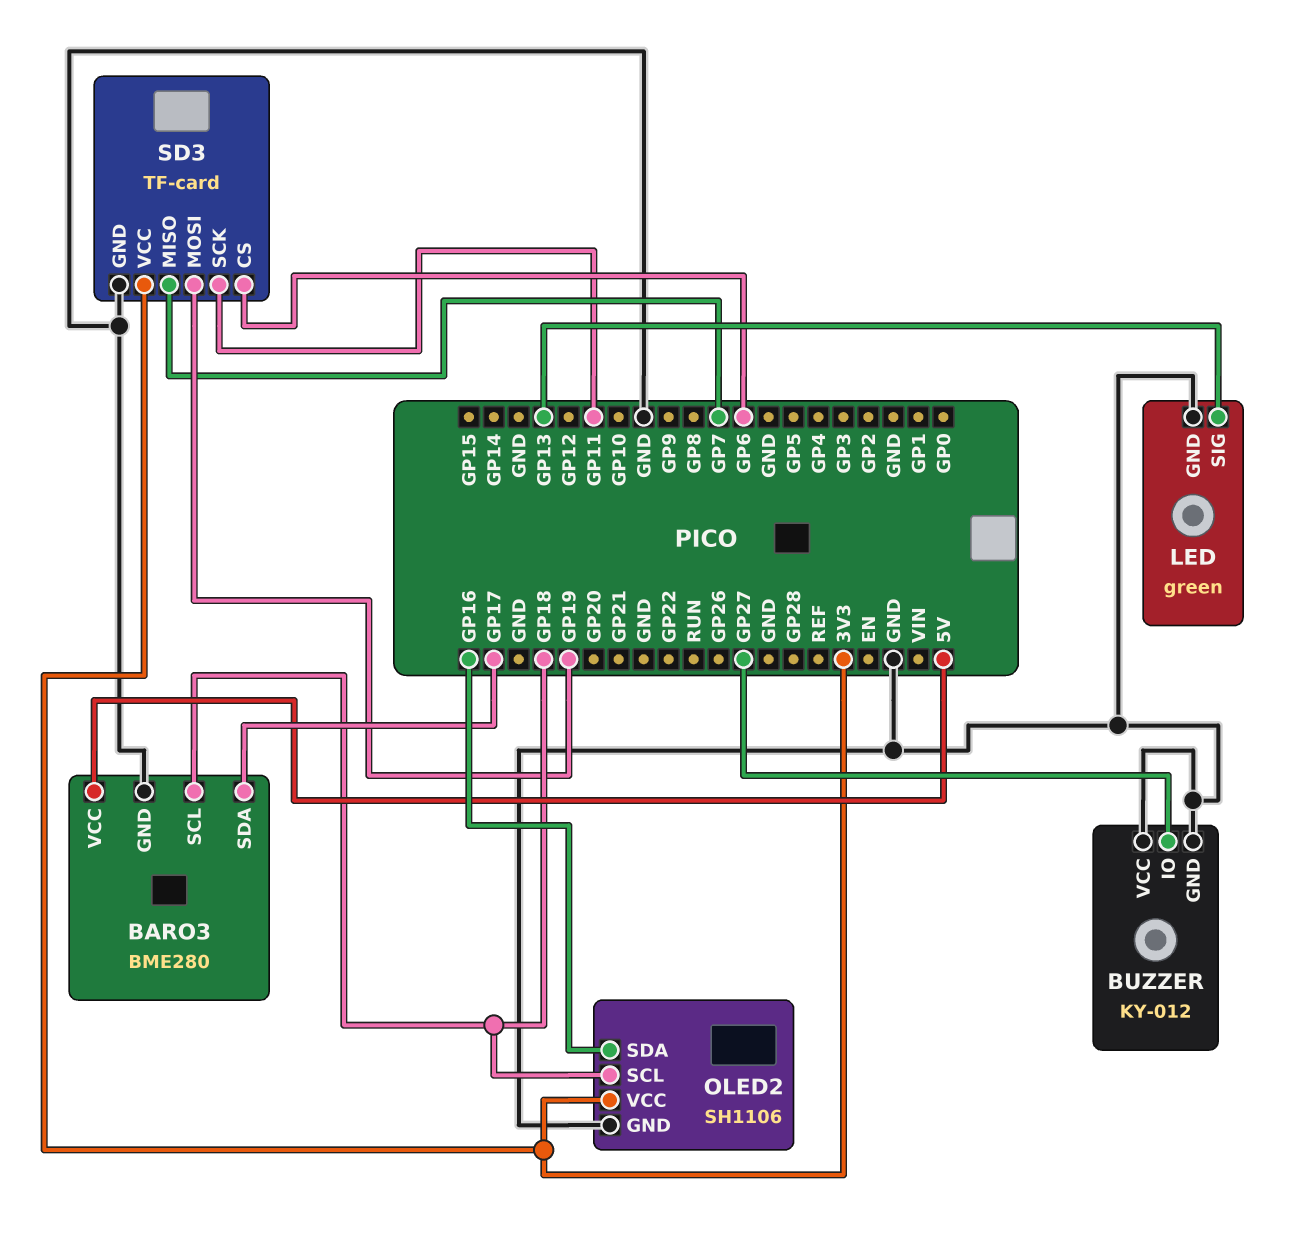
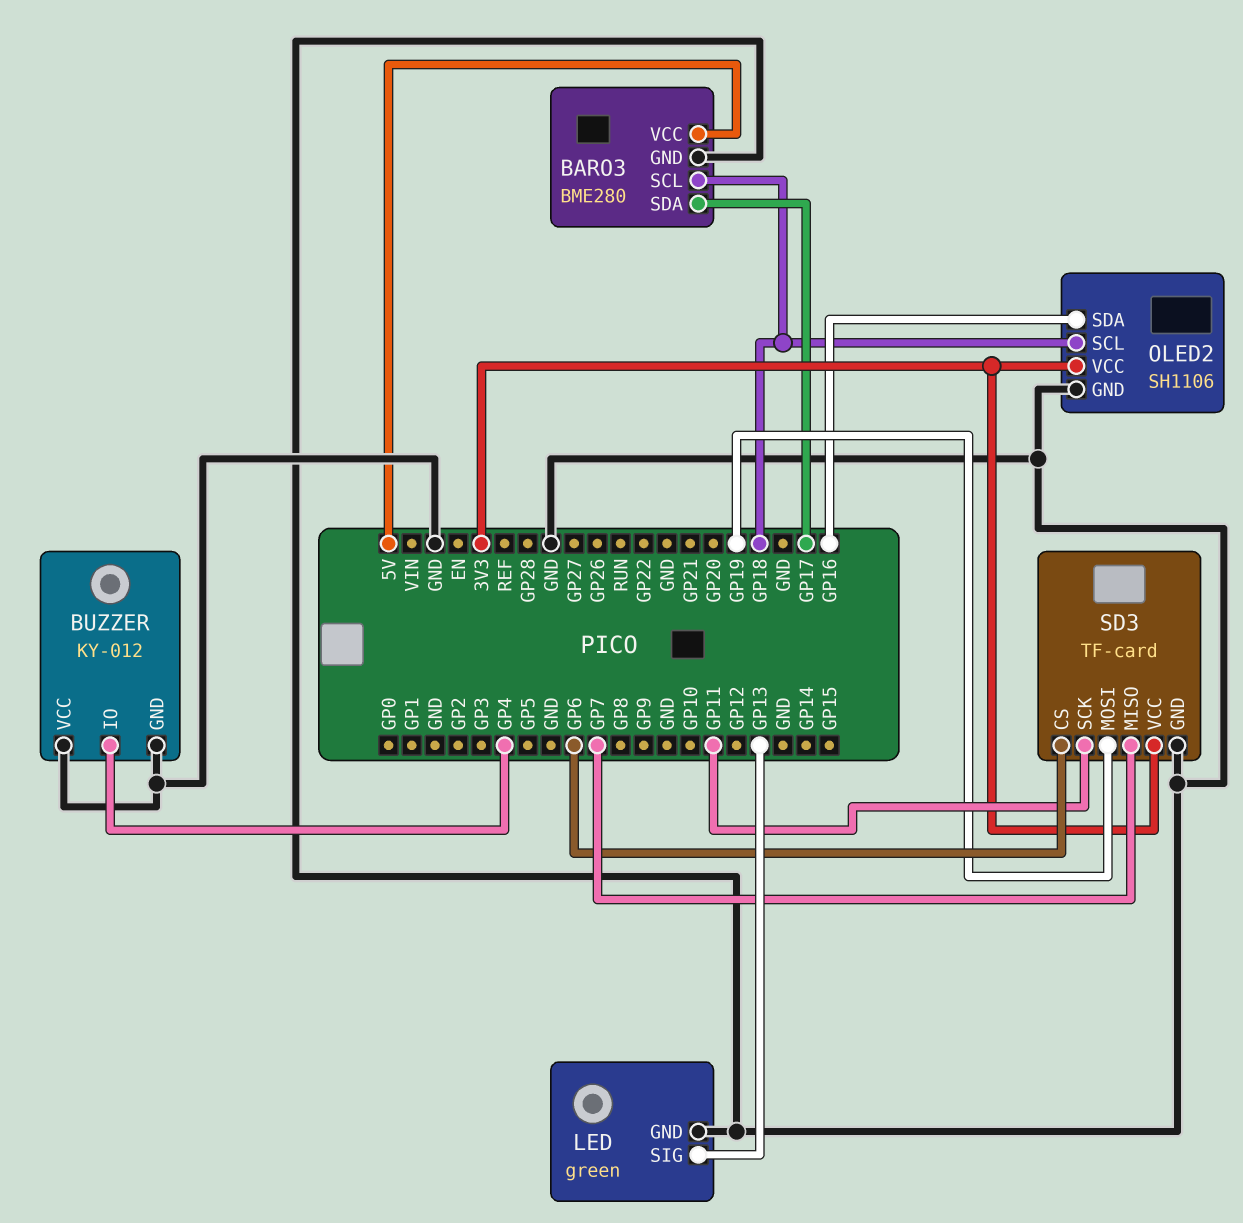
BUZZER pin IO: GP27 -> GP4

